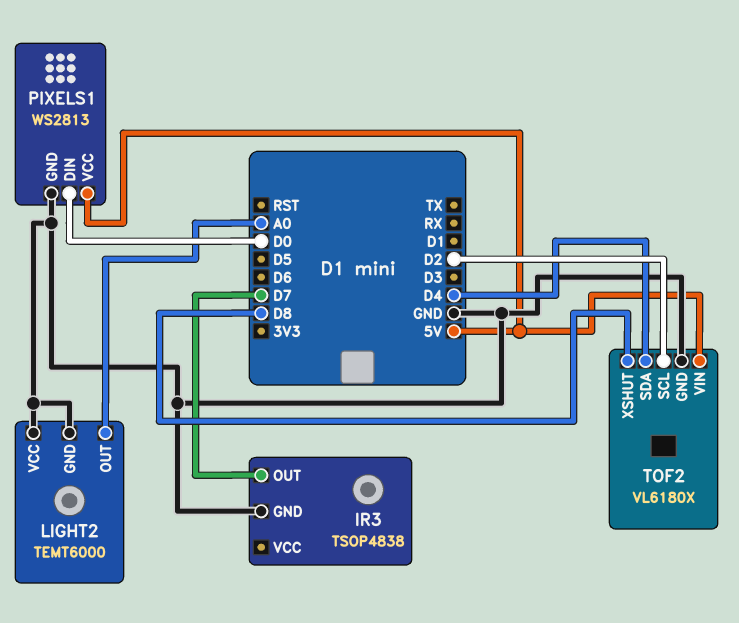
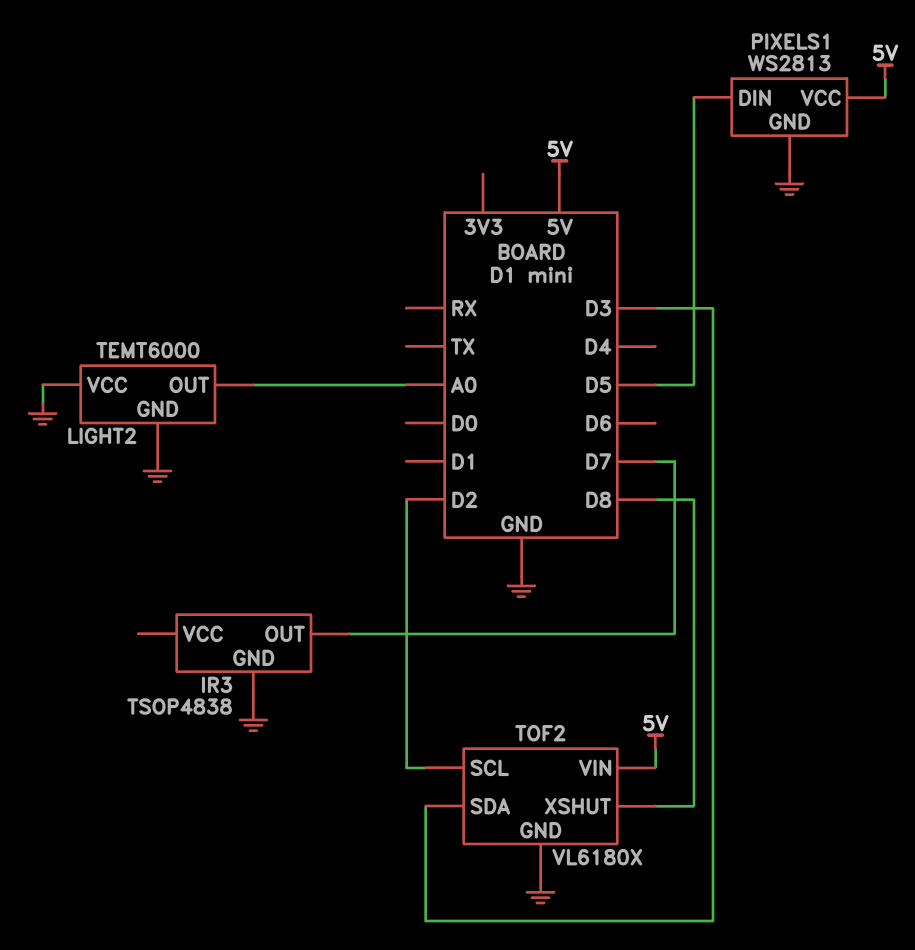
PIXELS1 pin DIN: D0 -> D5
TOF2 pin SDA: D4 -> D3

